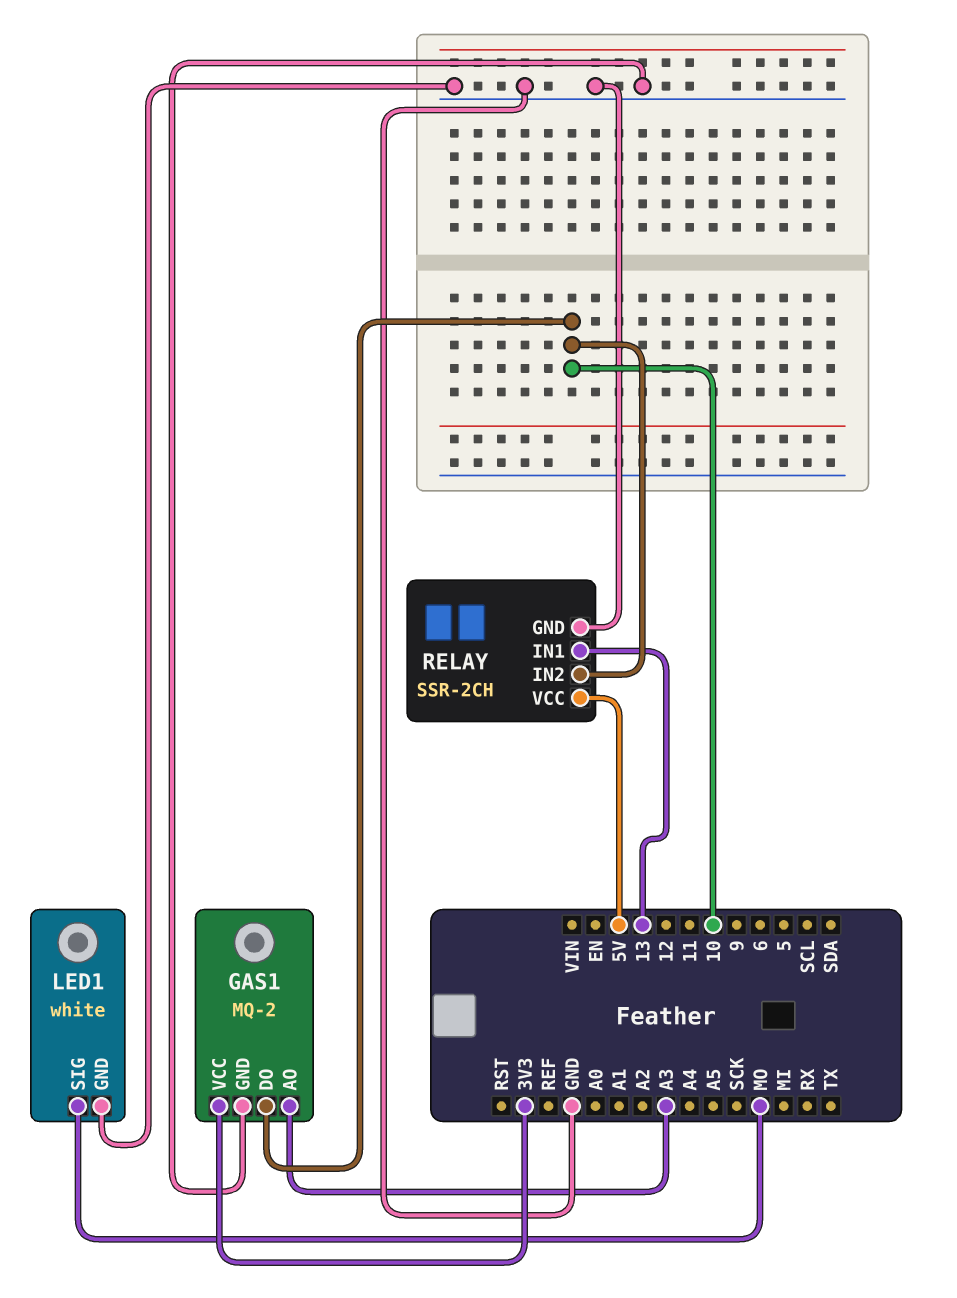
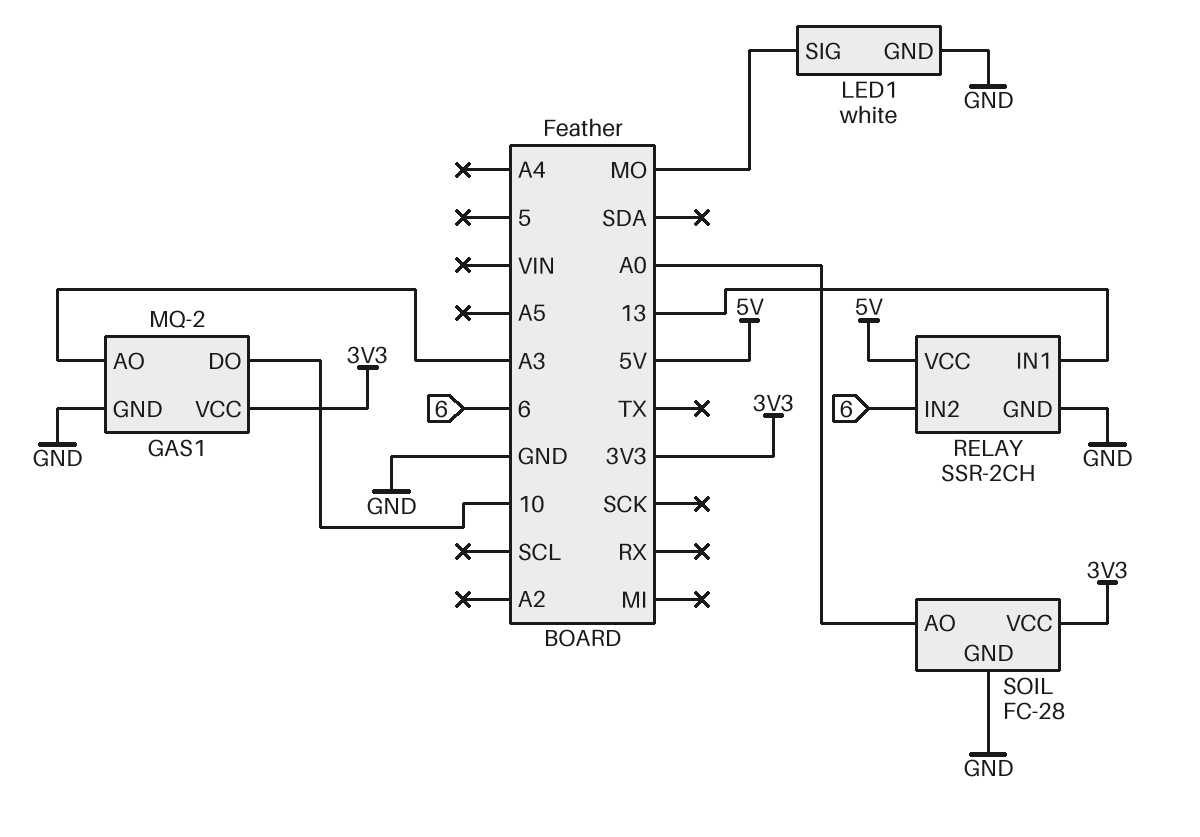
RELAY pin IN2: 10 -> 6
SOIL: none -> FC-28
SOIL pin AO: none -> A0
SOIL pin GND: none -> GND
SOIL pin VCC: none -> 3V3

